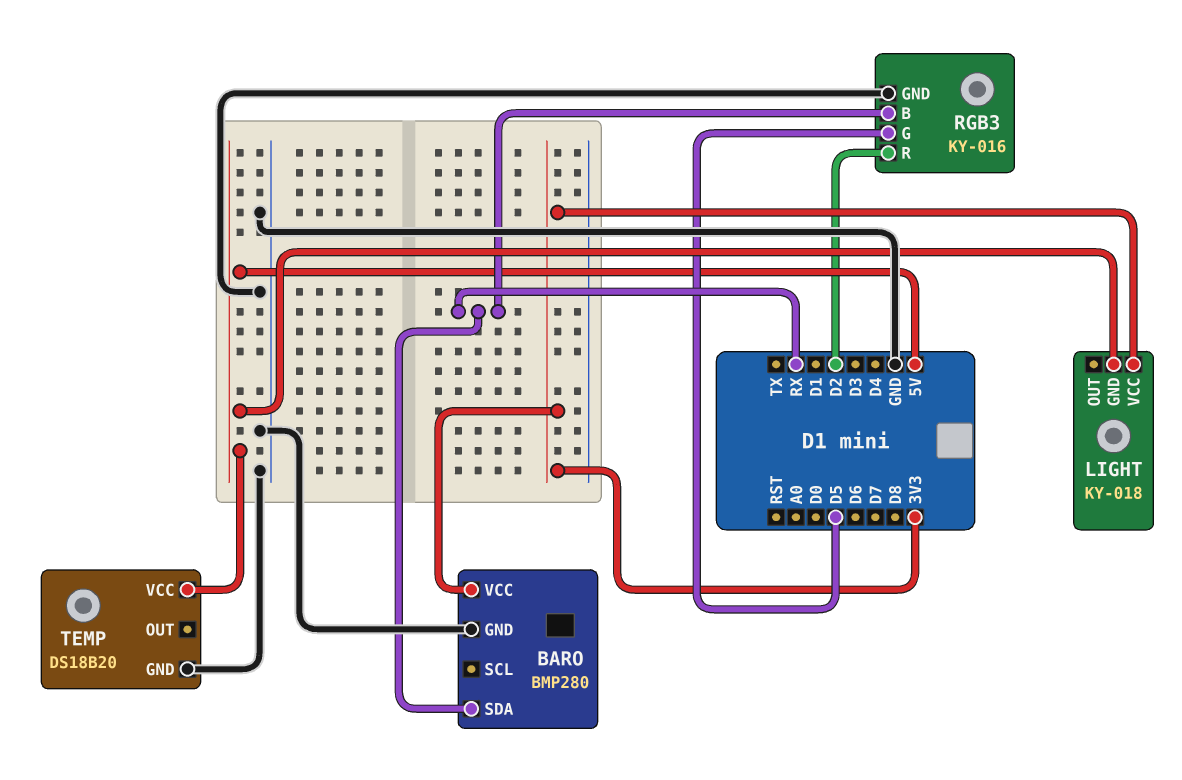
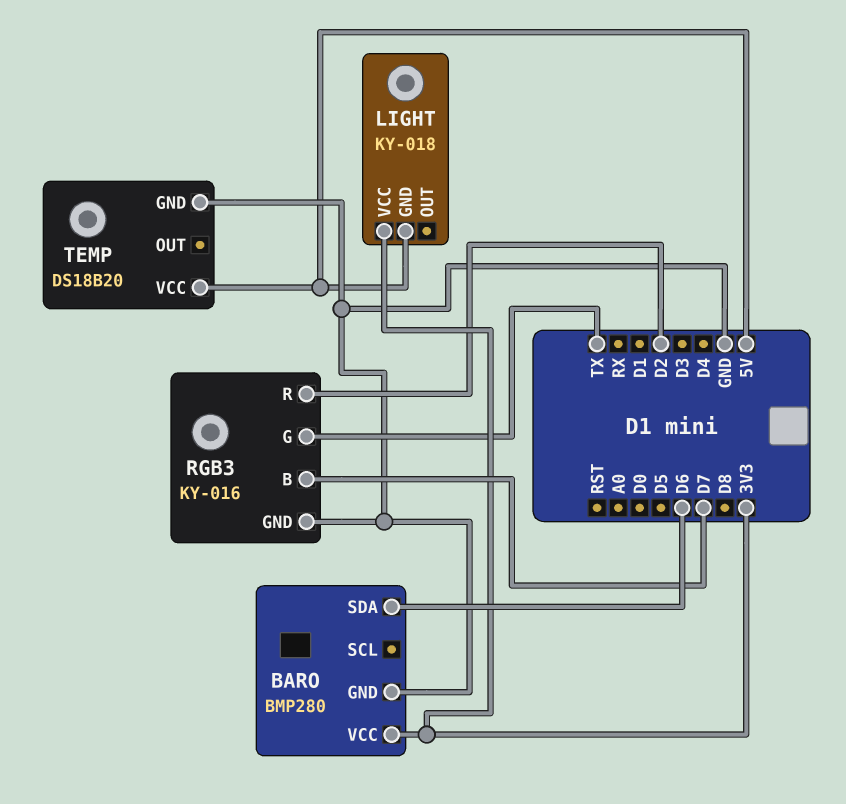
BARO pin SDA: RX -> D6
RGB3 pin B: RX -> D7
RGB3 pin G: D5 -> TX

